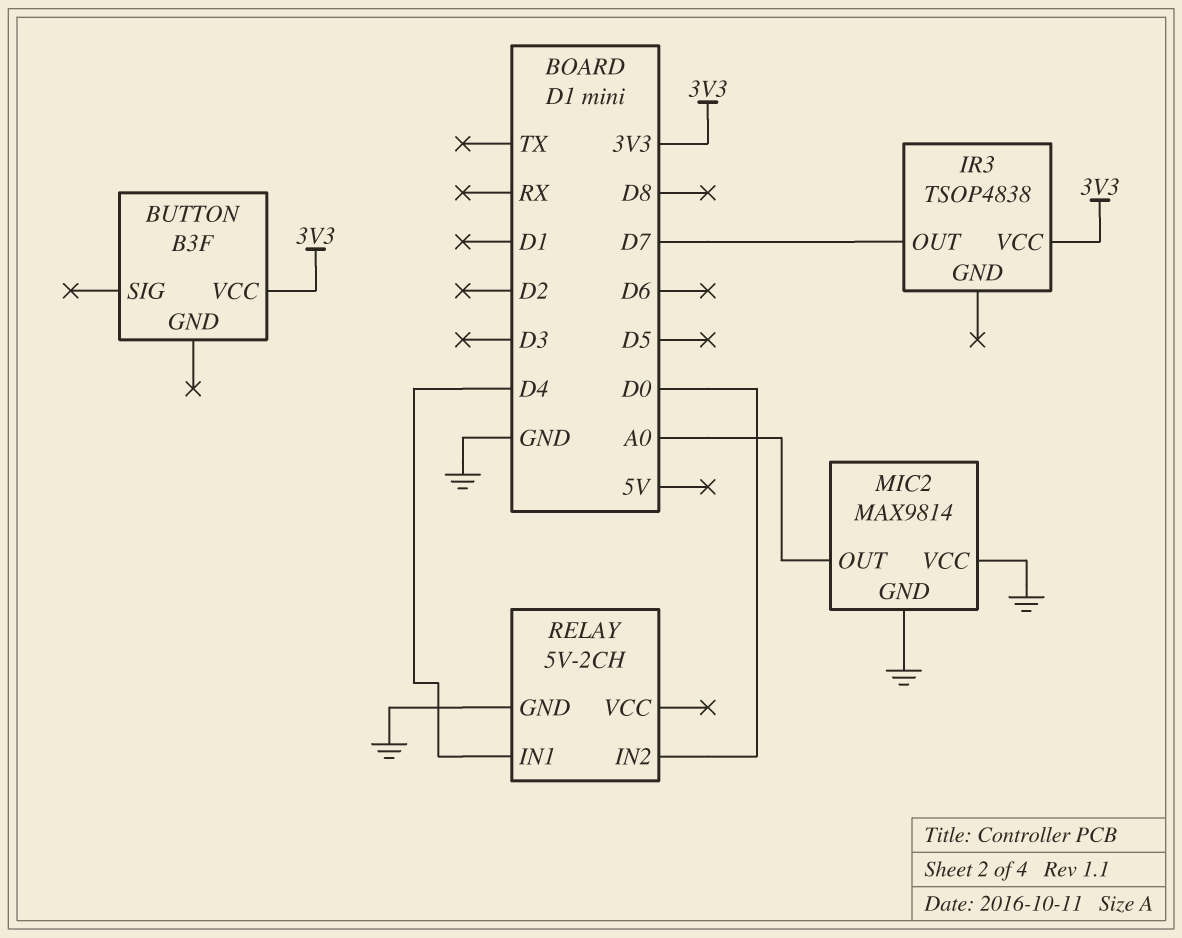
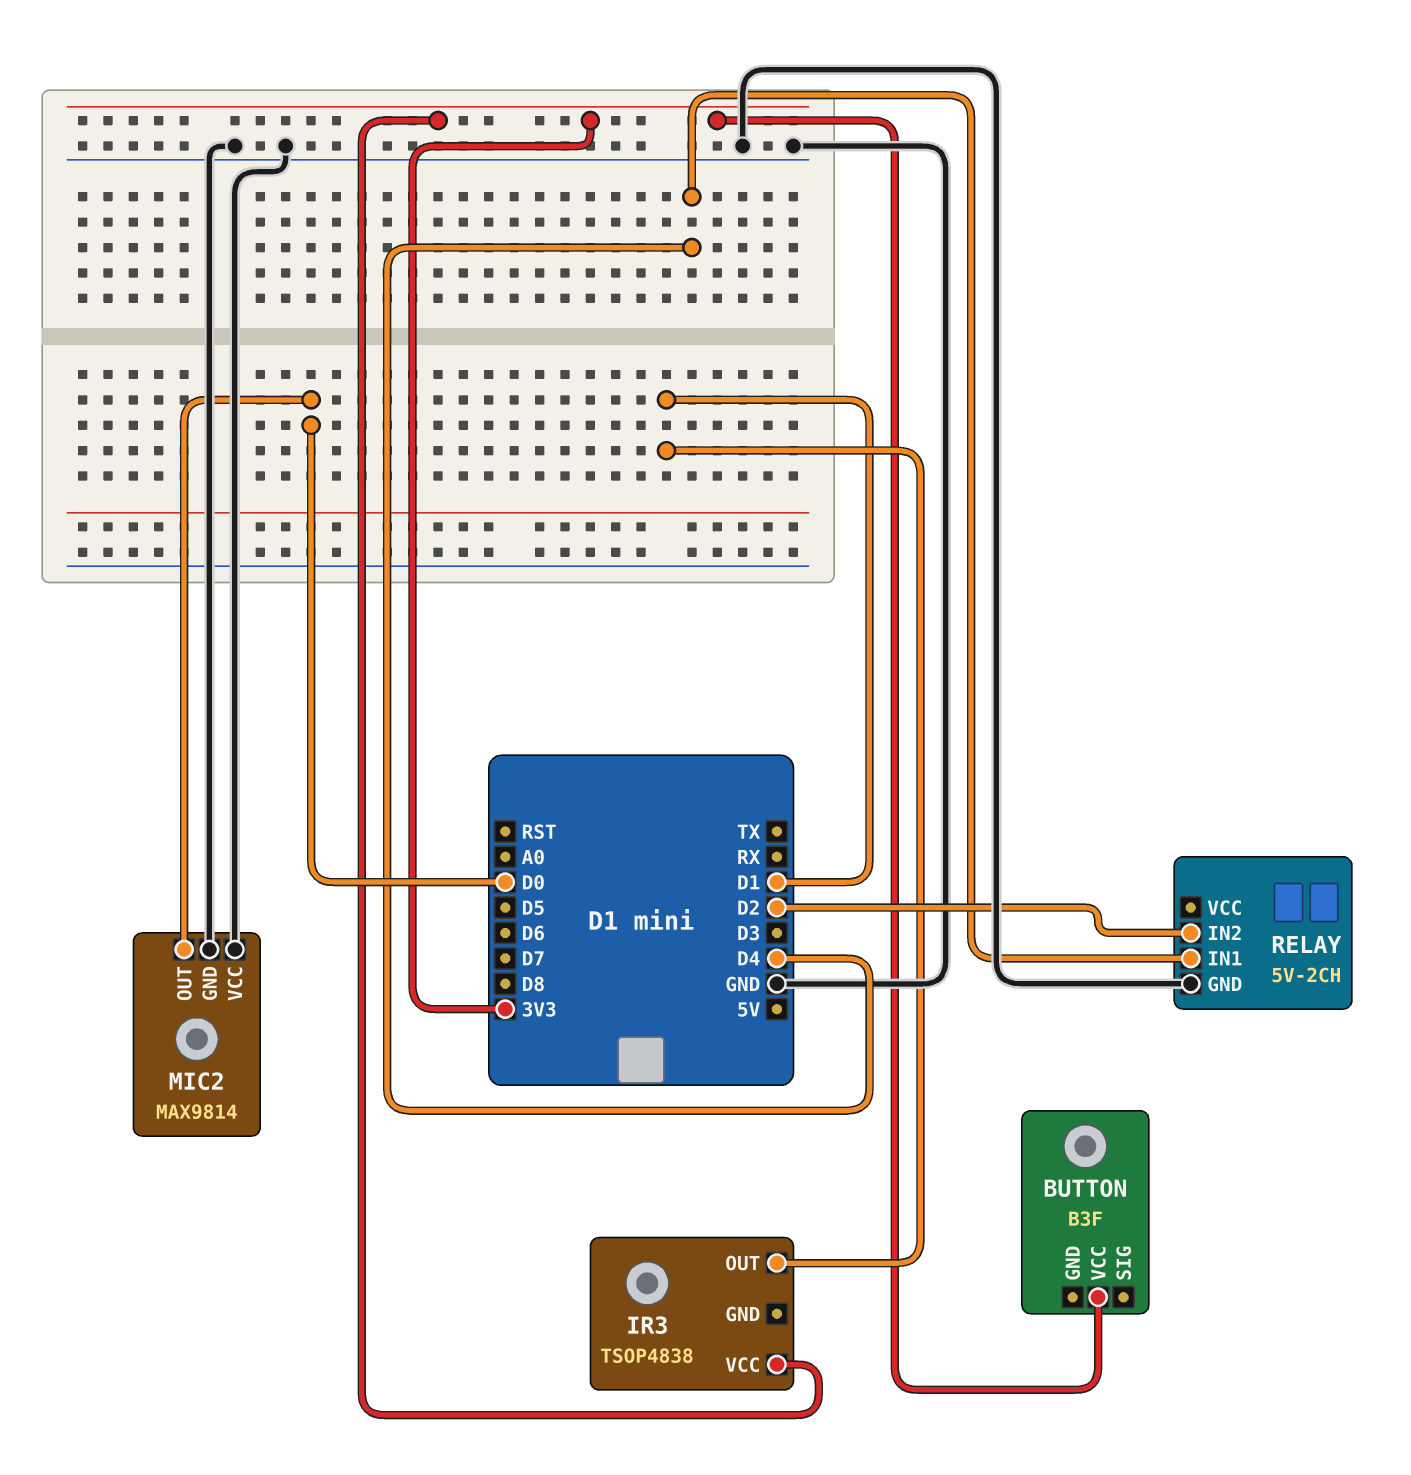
IR3 pin OUT: D7 -> D1
MIC2 pin OUT: A0 -> D0
RELAY pin IN2: D0 -> D2

